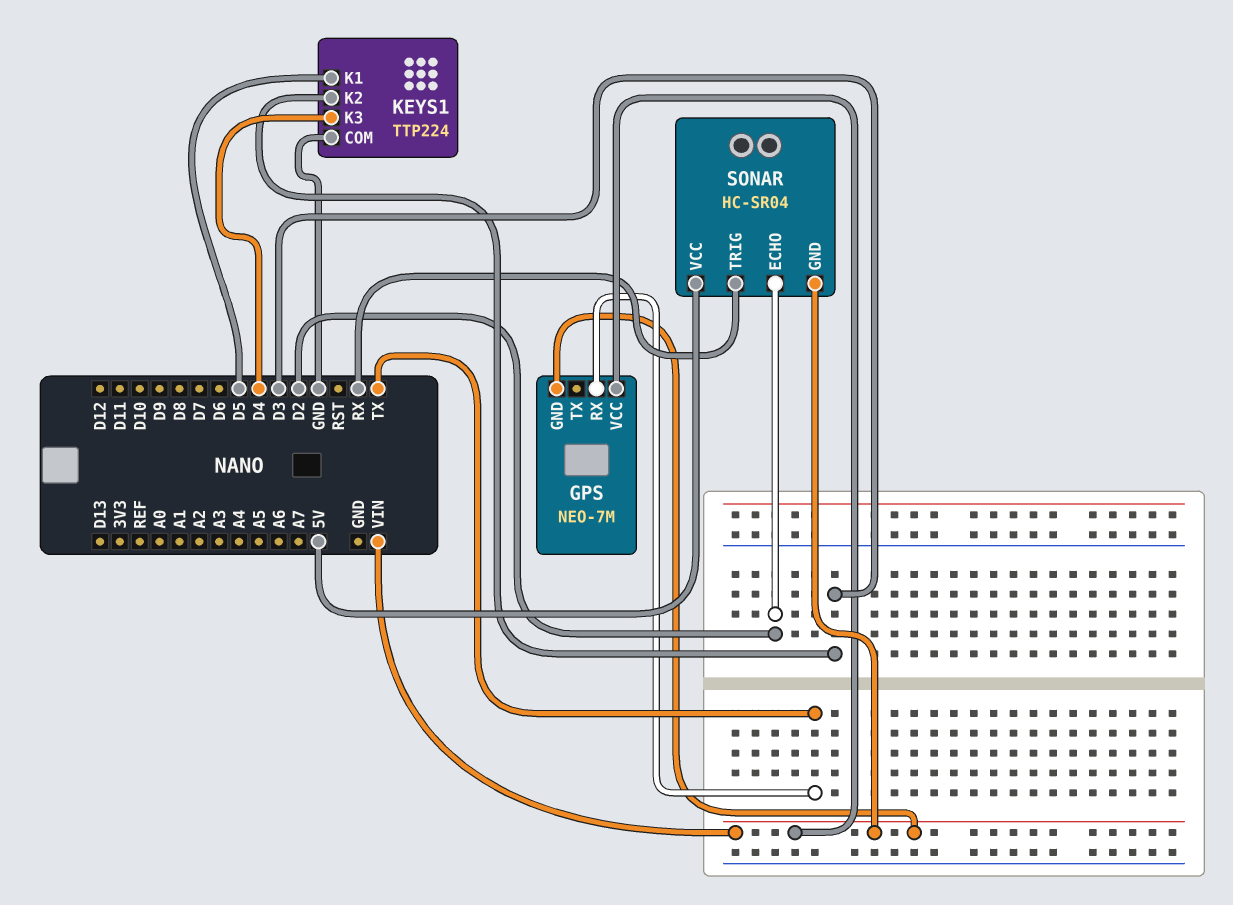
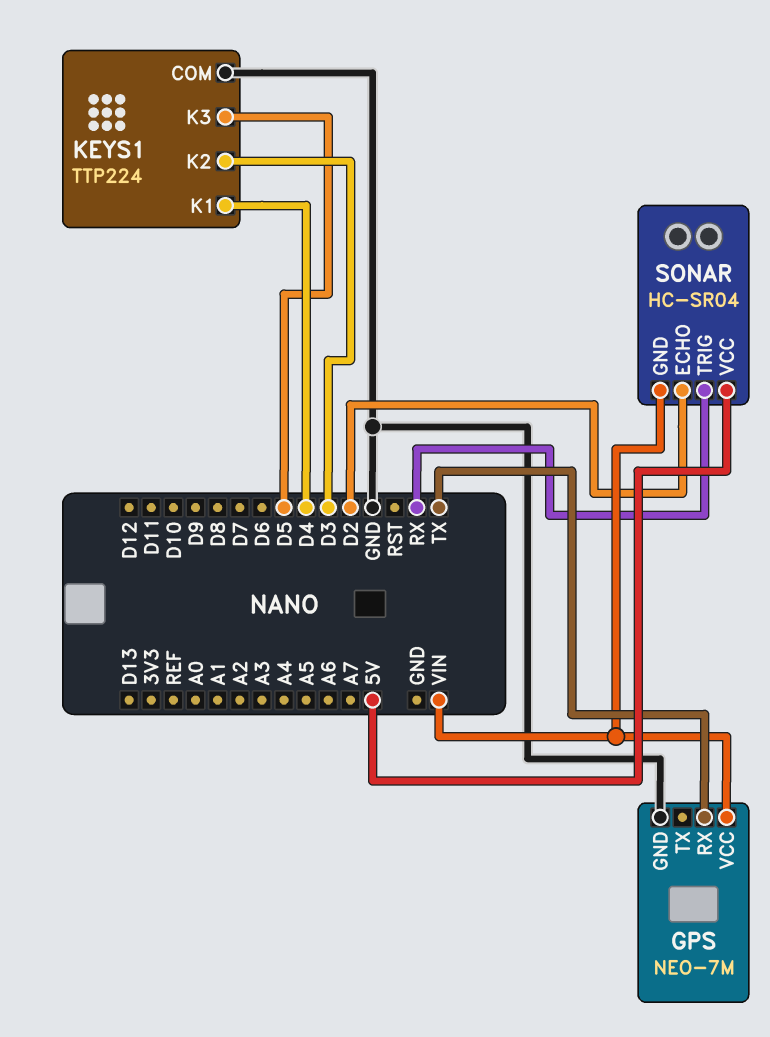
GPS pin GND: VIN -> GND
KEYS1 pin K1: D5 -> D4
KEYS1 pin K3: D4 -> D5

